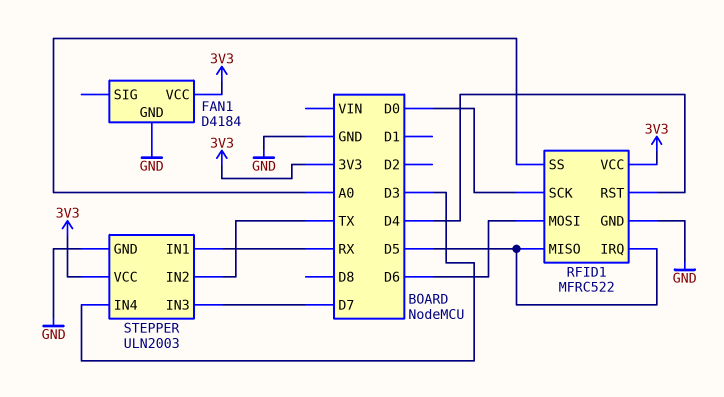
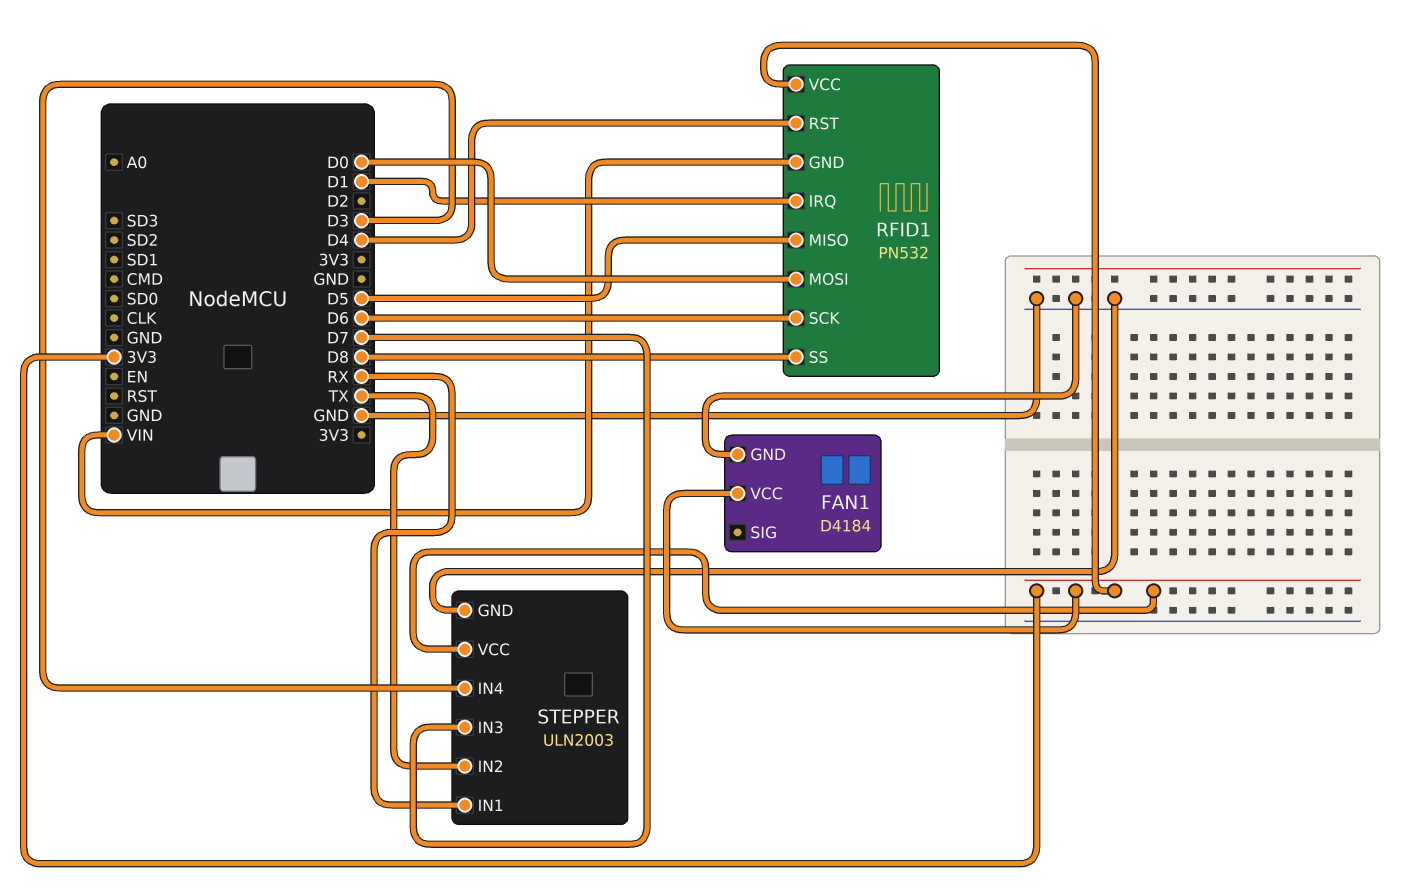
RFID1: MFRC522 -> PN532
RFID1 pin GND: GND -> VIN
RFID1 pin IRQ: D5 -> D1
RFID1 pin MOSI: D6 -> D0
RFID1 pin SCK: D0 -> D6
RFID1 pin SS: A0 -> D8

